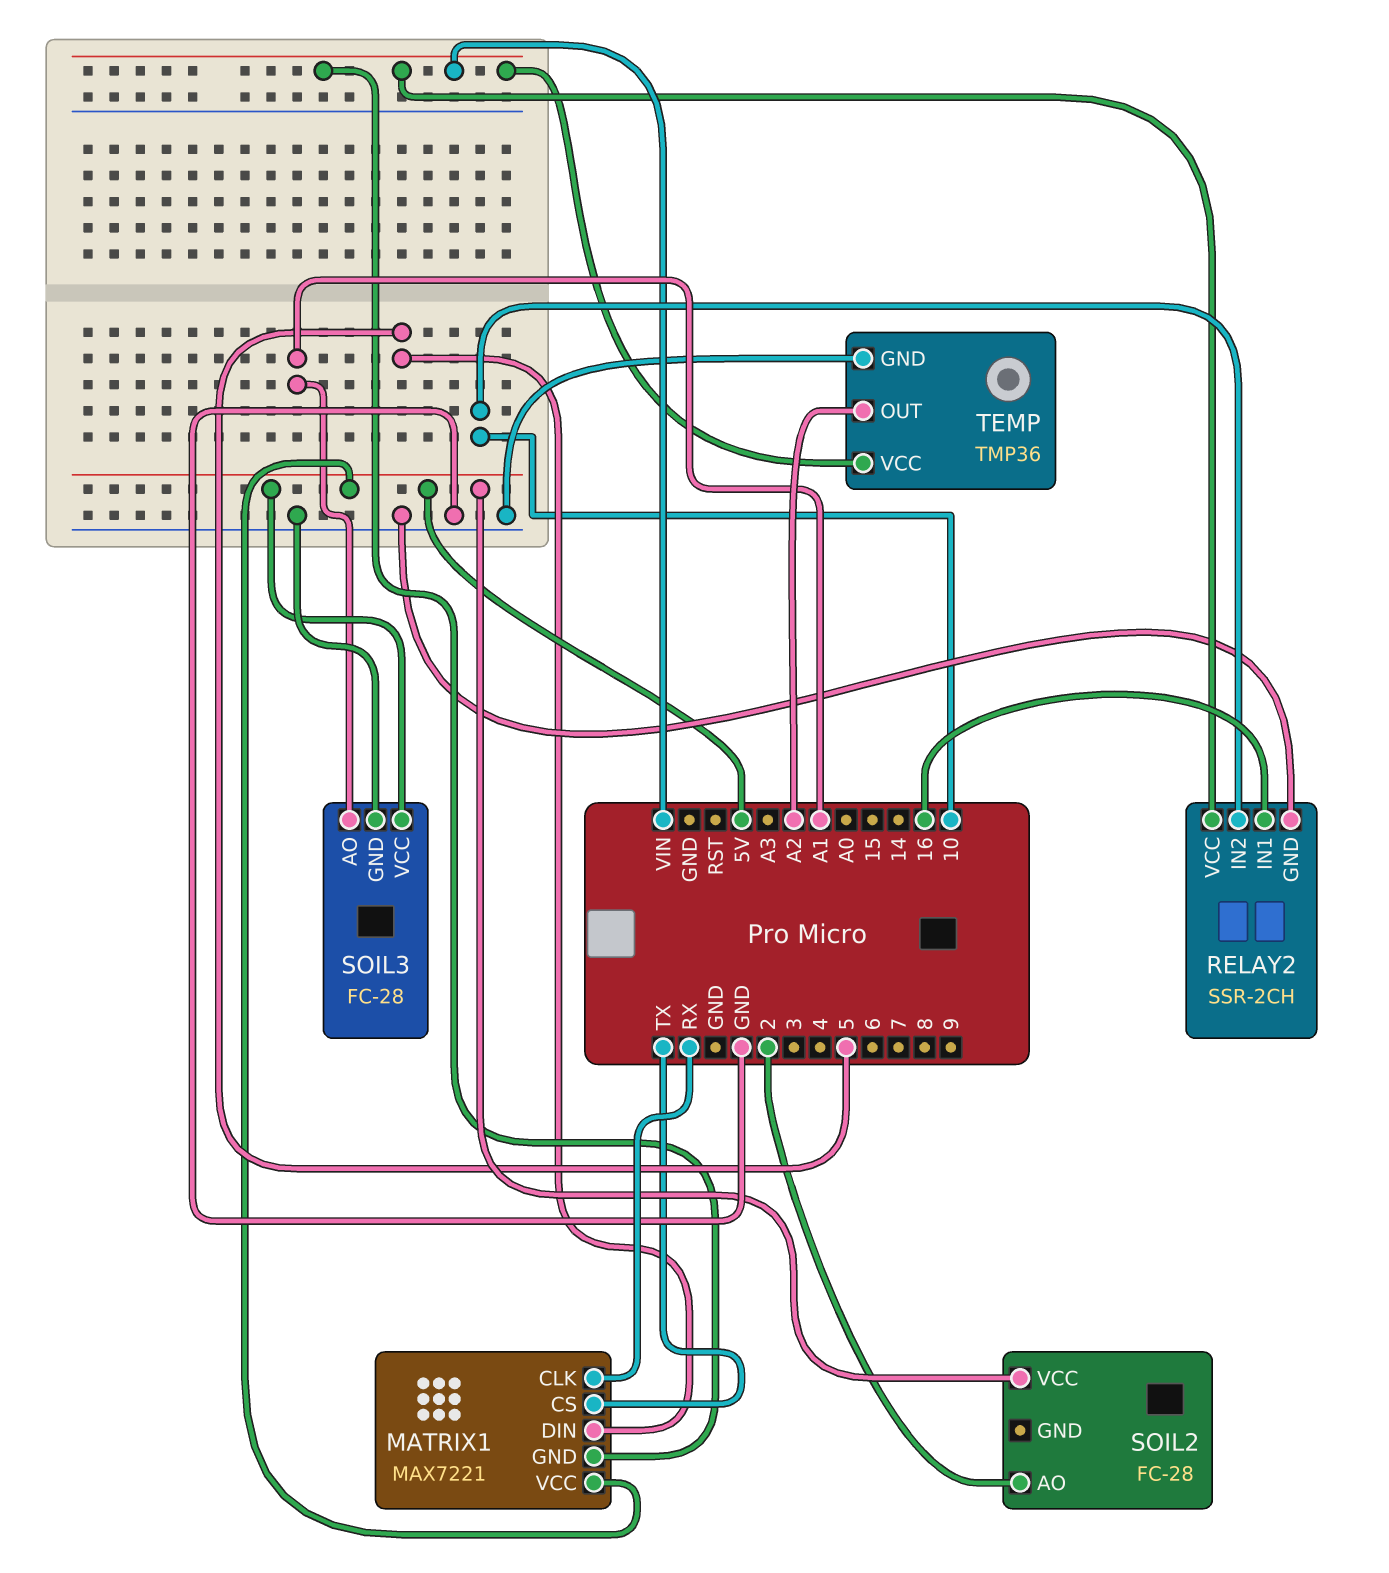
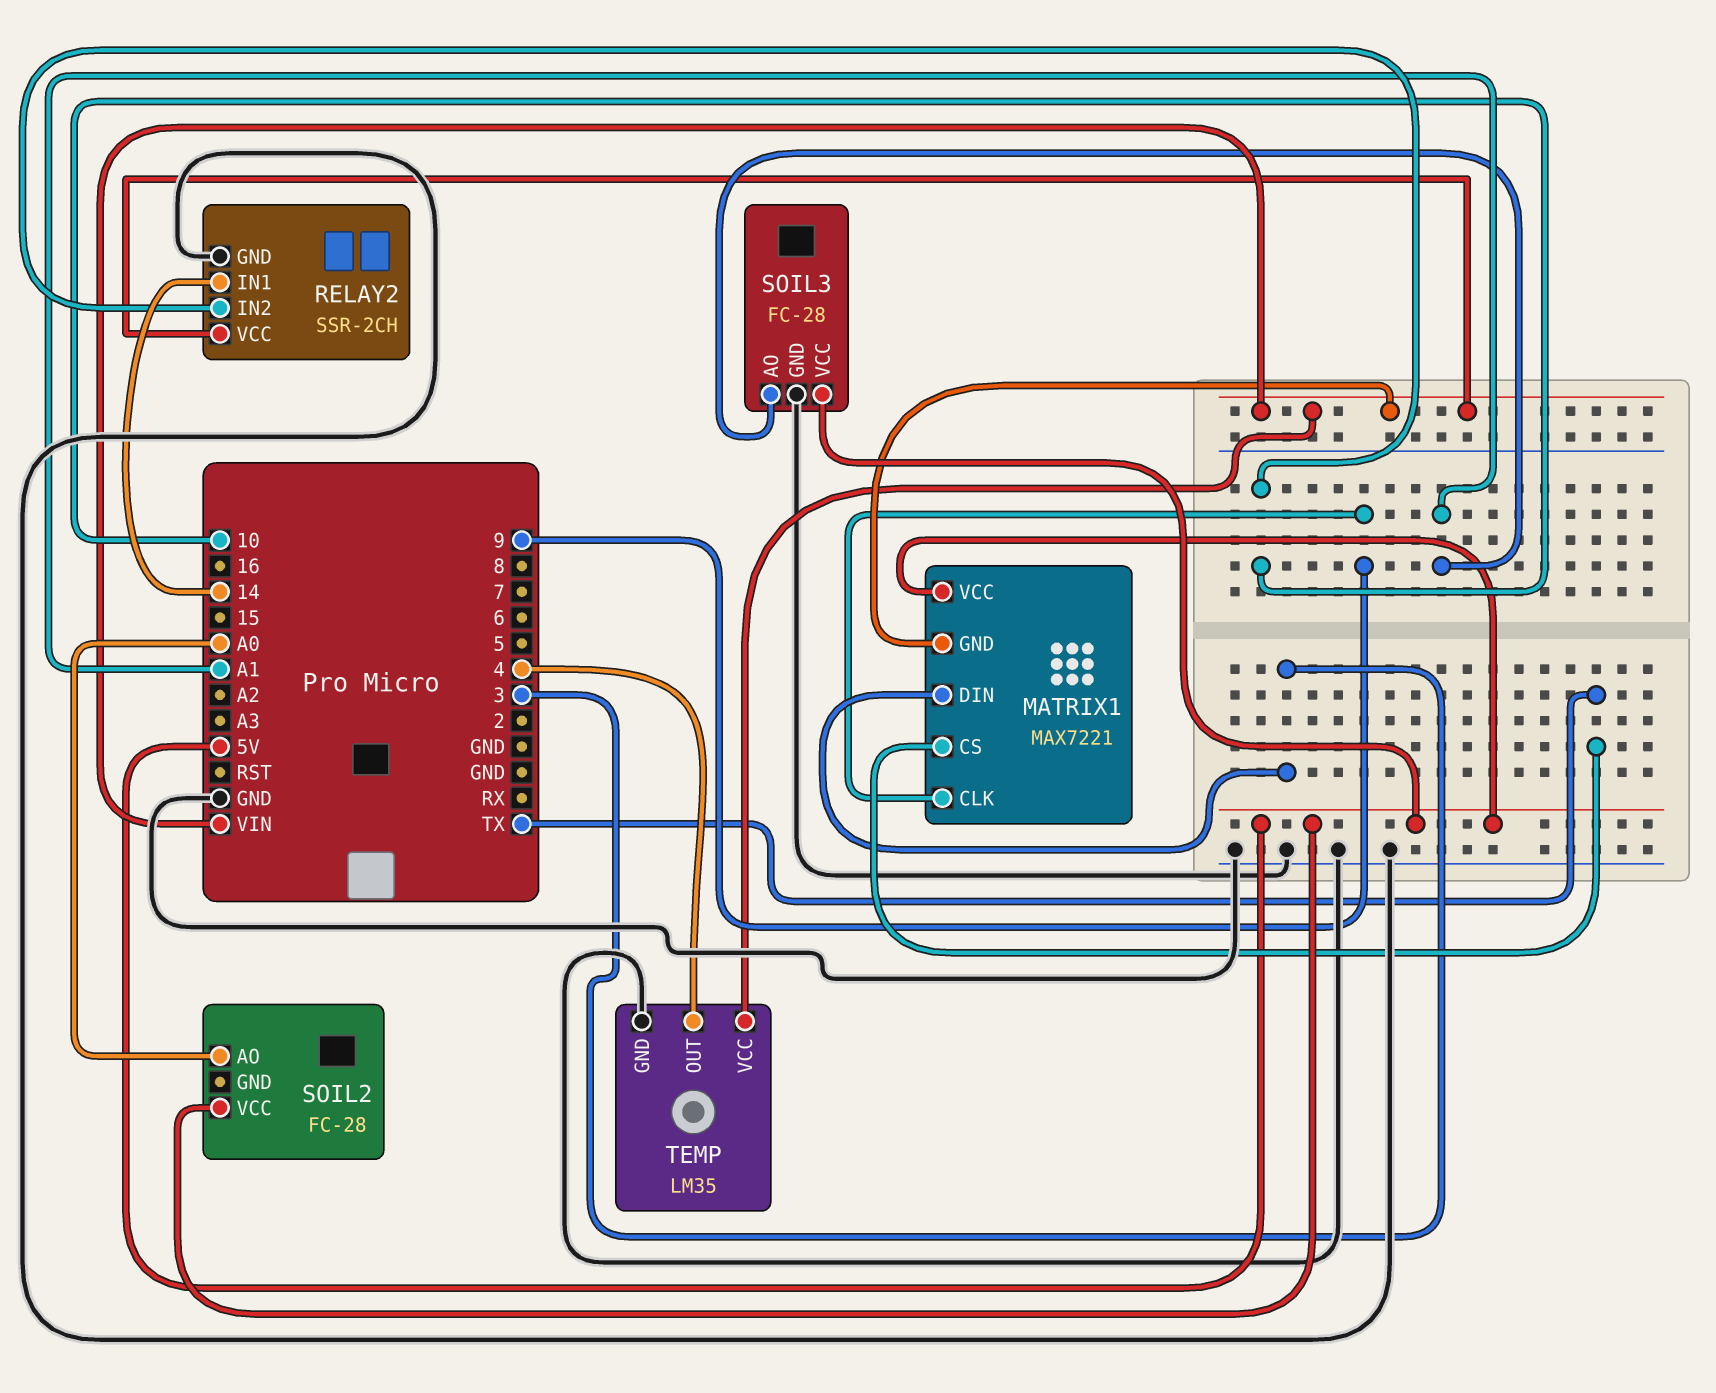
MATRIX1 pin CLK: RX -> 9
MATRIX1 pin DIN: 5 -> 3
RELAY2 pin IN1: 16 -> 14
SOIL2 pin AO: 2 -> A0
TEMP: TMP36 -> LM35
TEMP pin OUT: A2 -> 4

